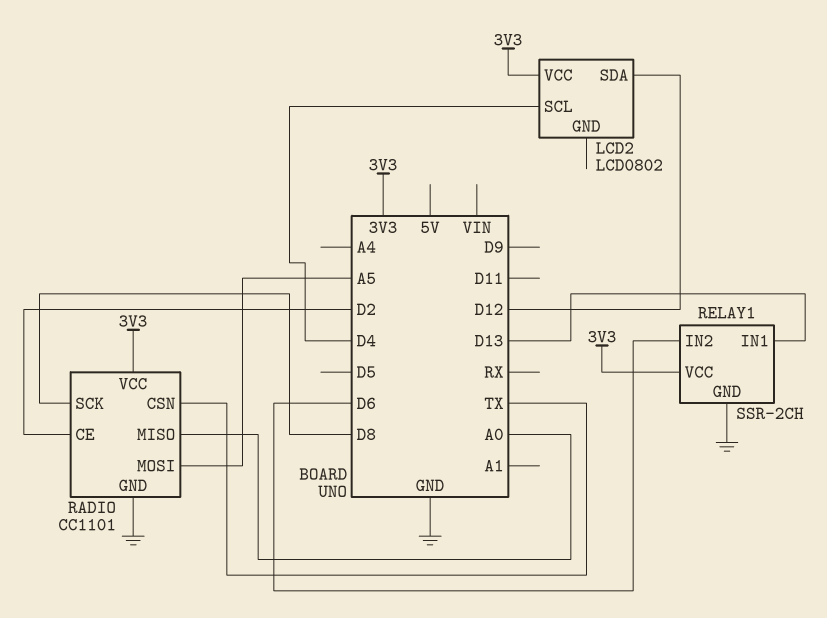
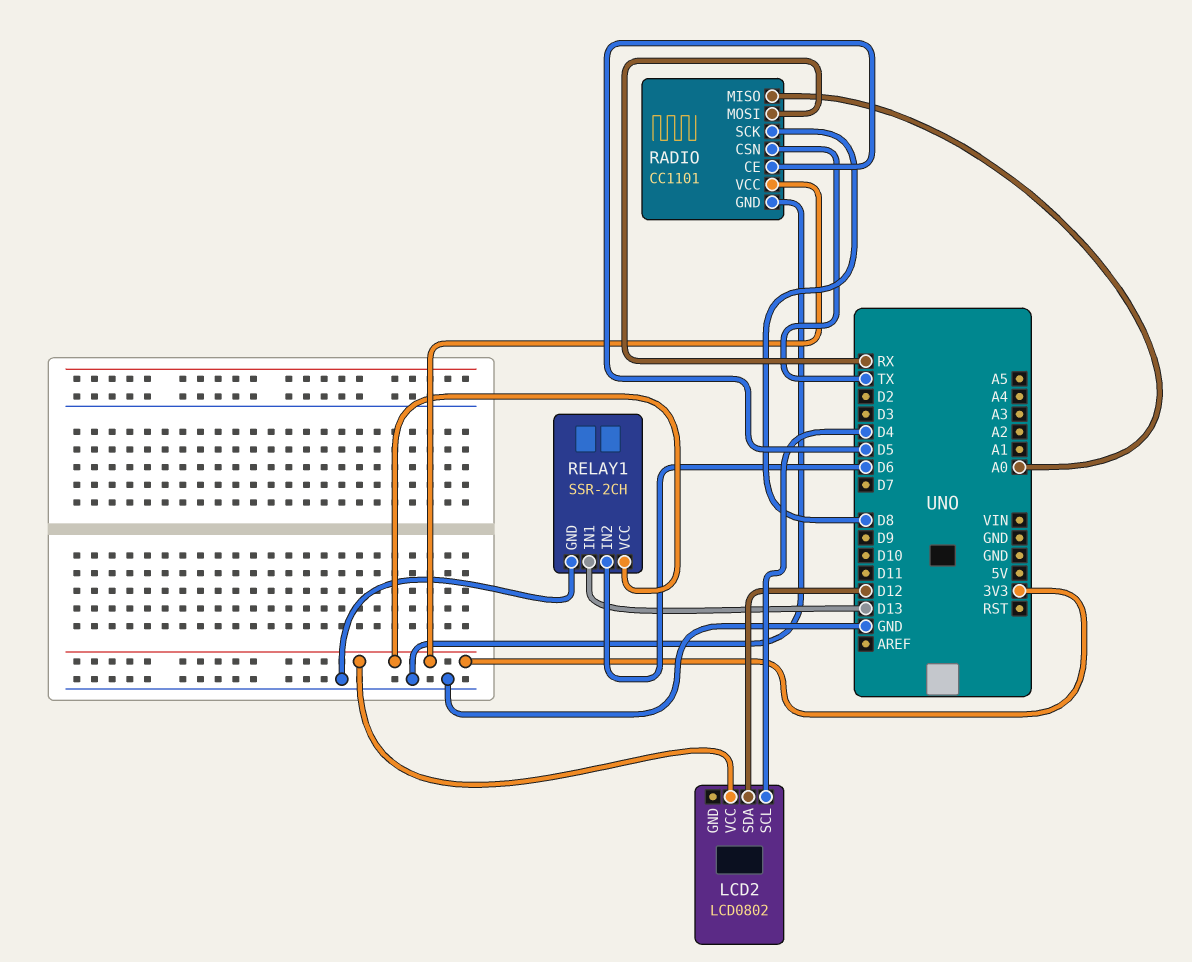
RADIO pin CE: D2 -> D5
RADIO pin MOSI: A5 -> RX

